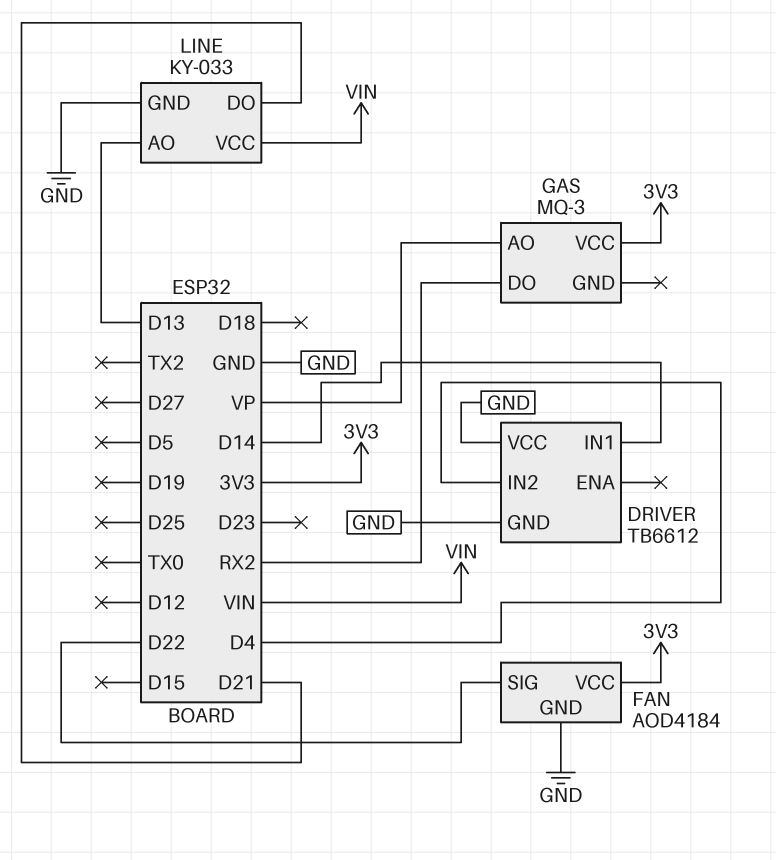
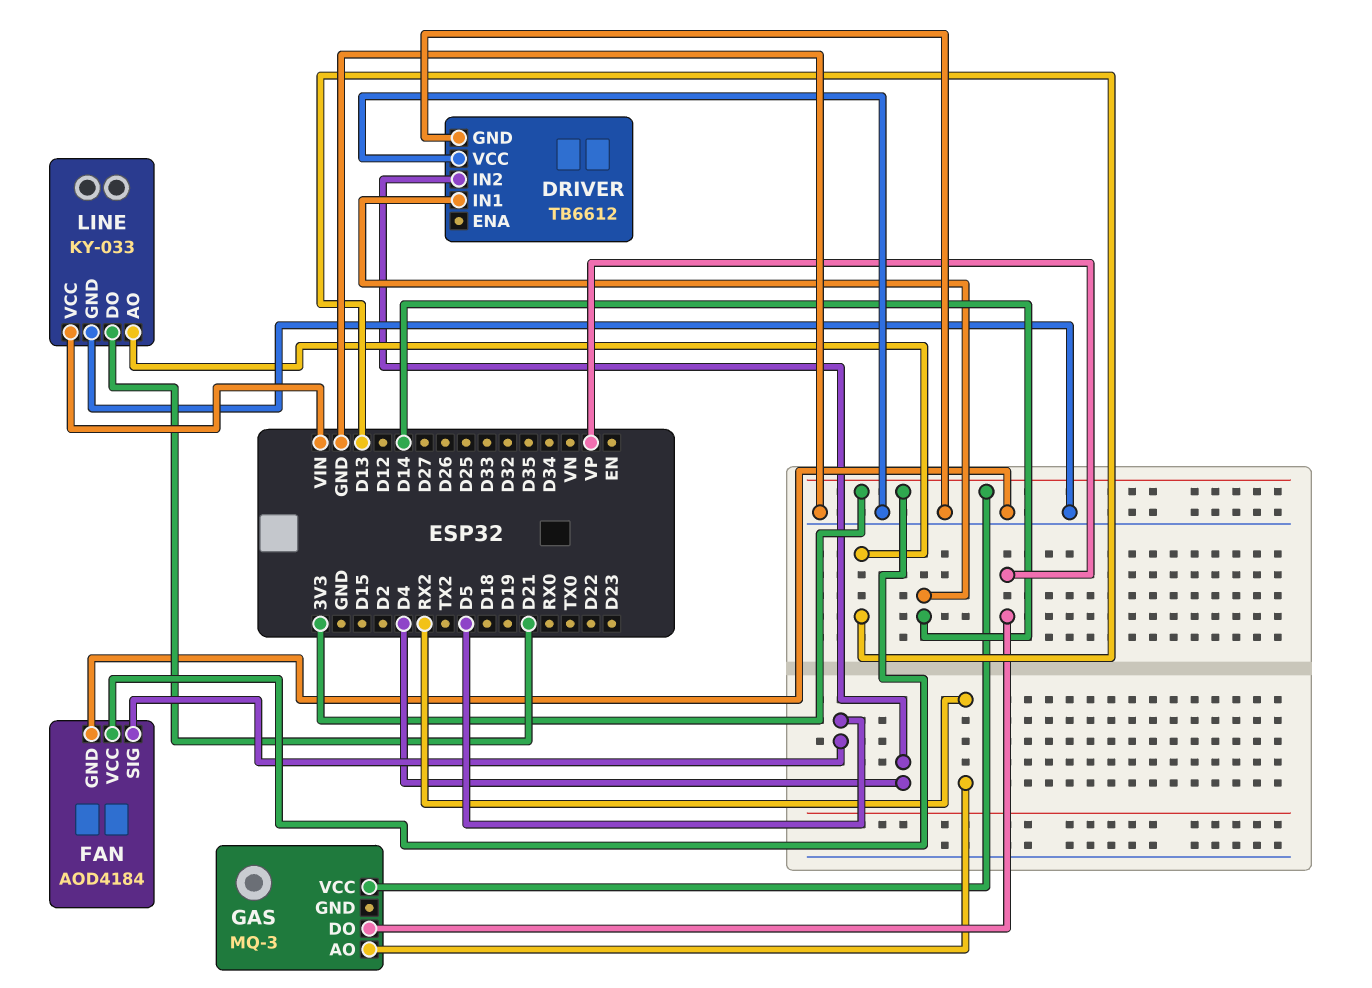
FAN pin SIG: D22 -> D5
GAS pin AO: VP -> RX2
GAS pin DO: RX2 -> VP

